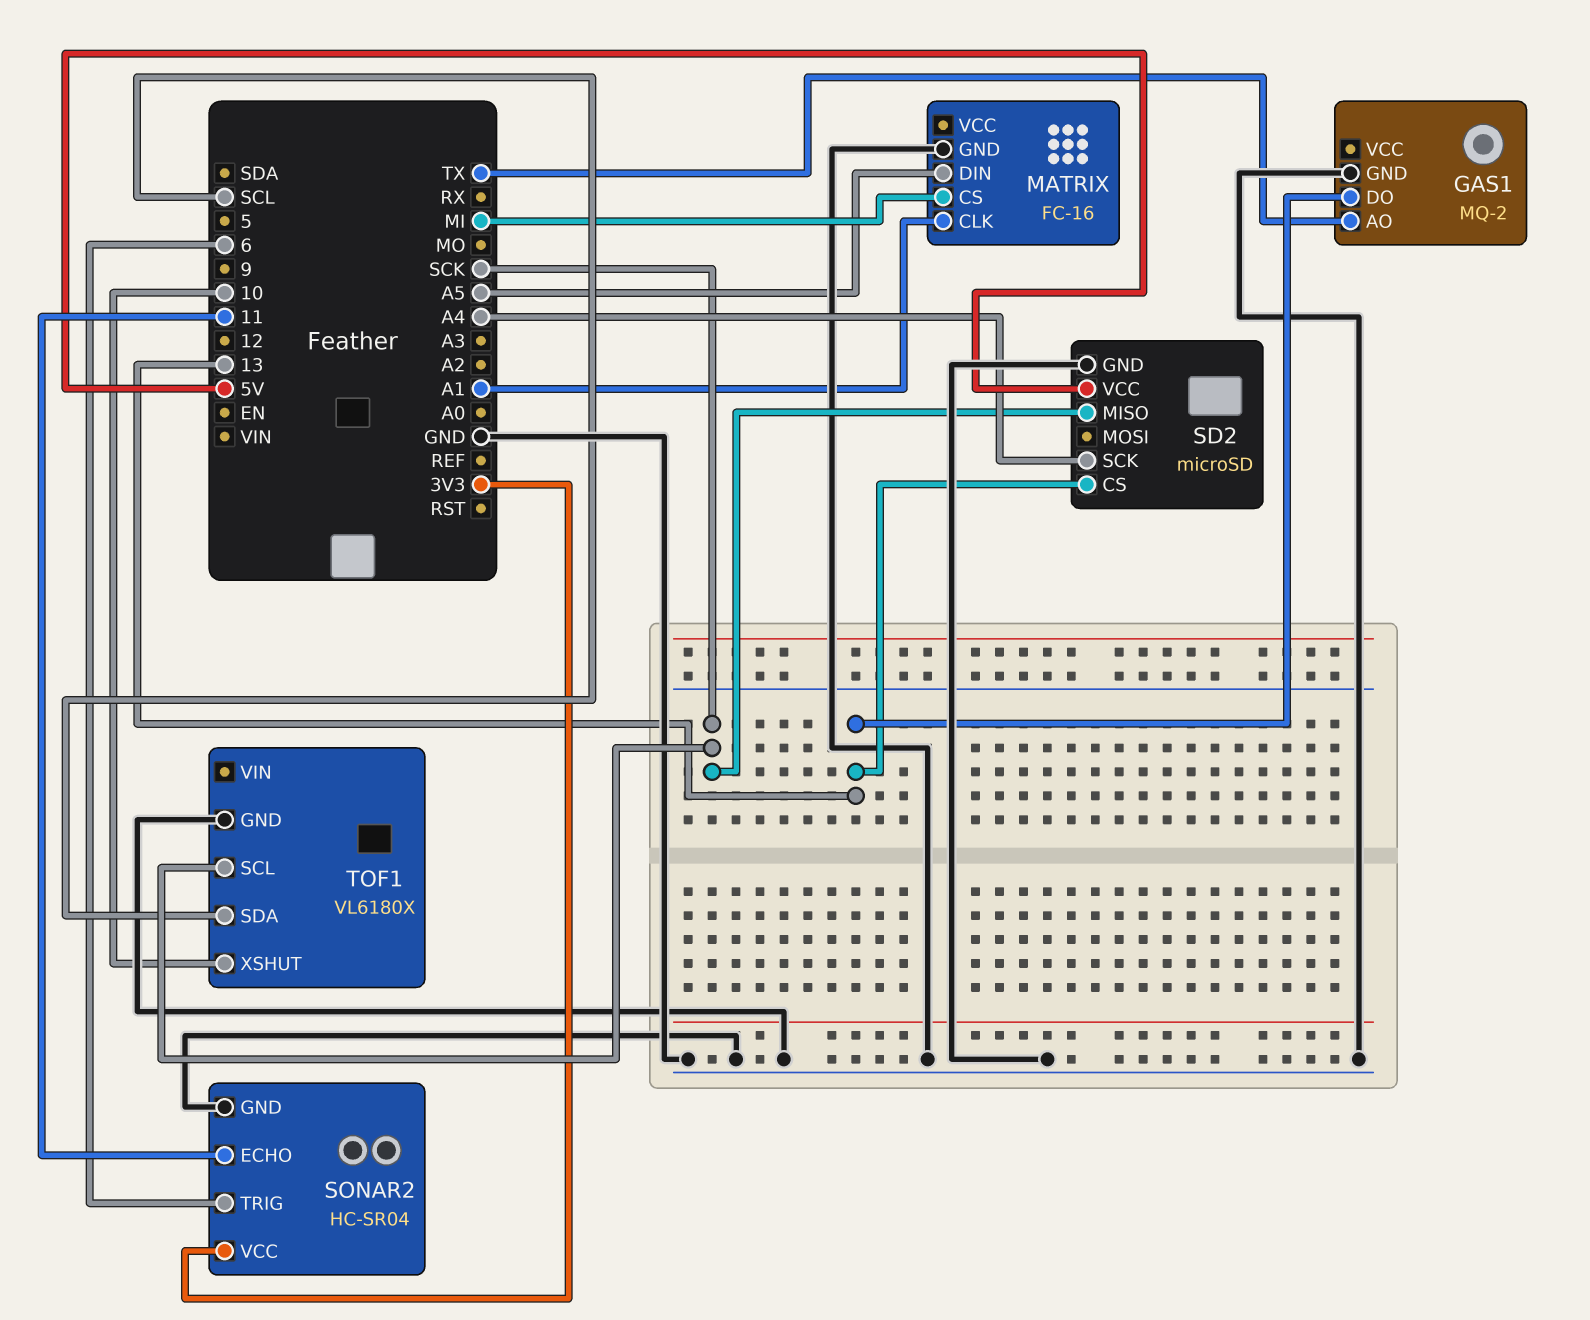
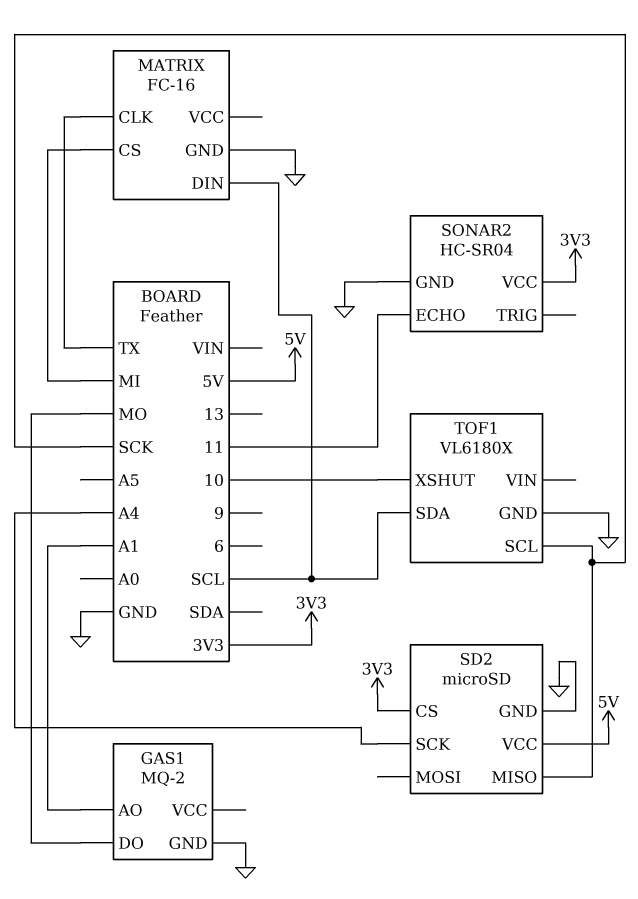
GAS1 pin AO: TX -> A1
GAS1 pin DO: 13 -> MO
MATRIX pin CLK: A1 -> TX
MATRIX pin DIN: A5 -> SCL
SD2 pin CS: 13 -> 3V3
SONAR2 pin TRIG: 6 -> none

